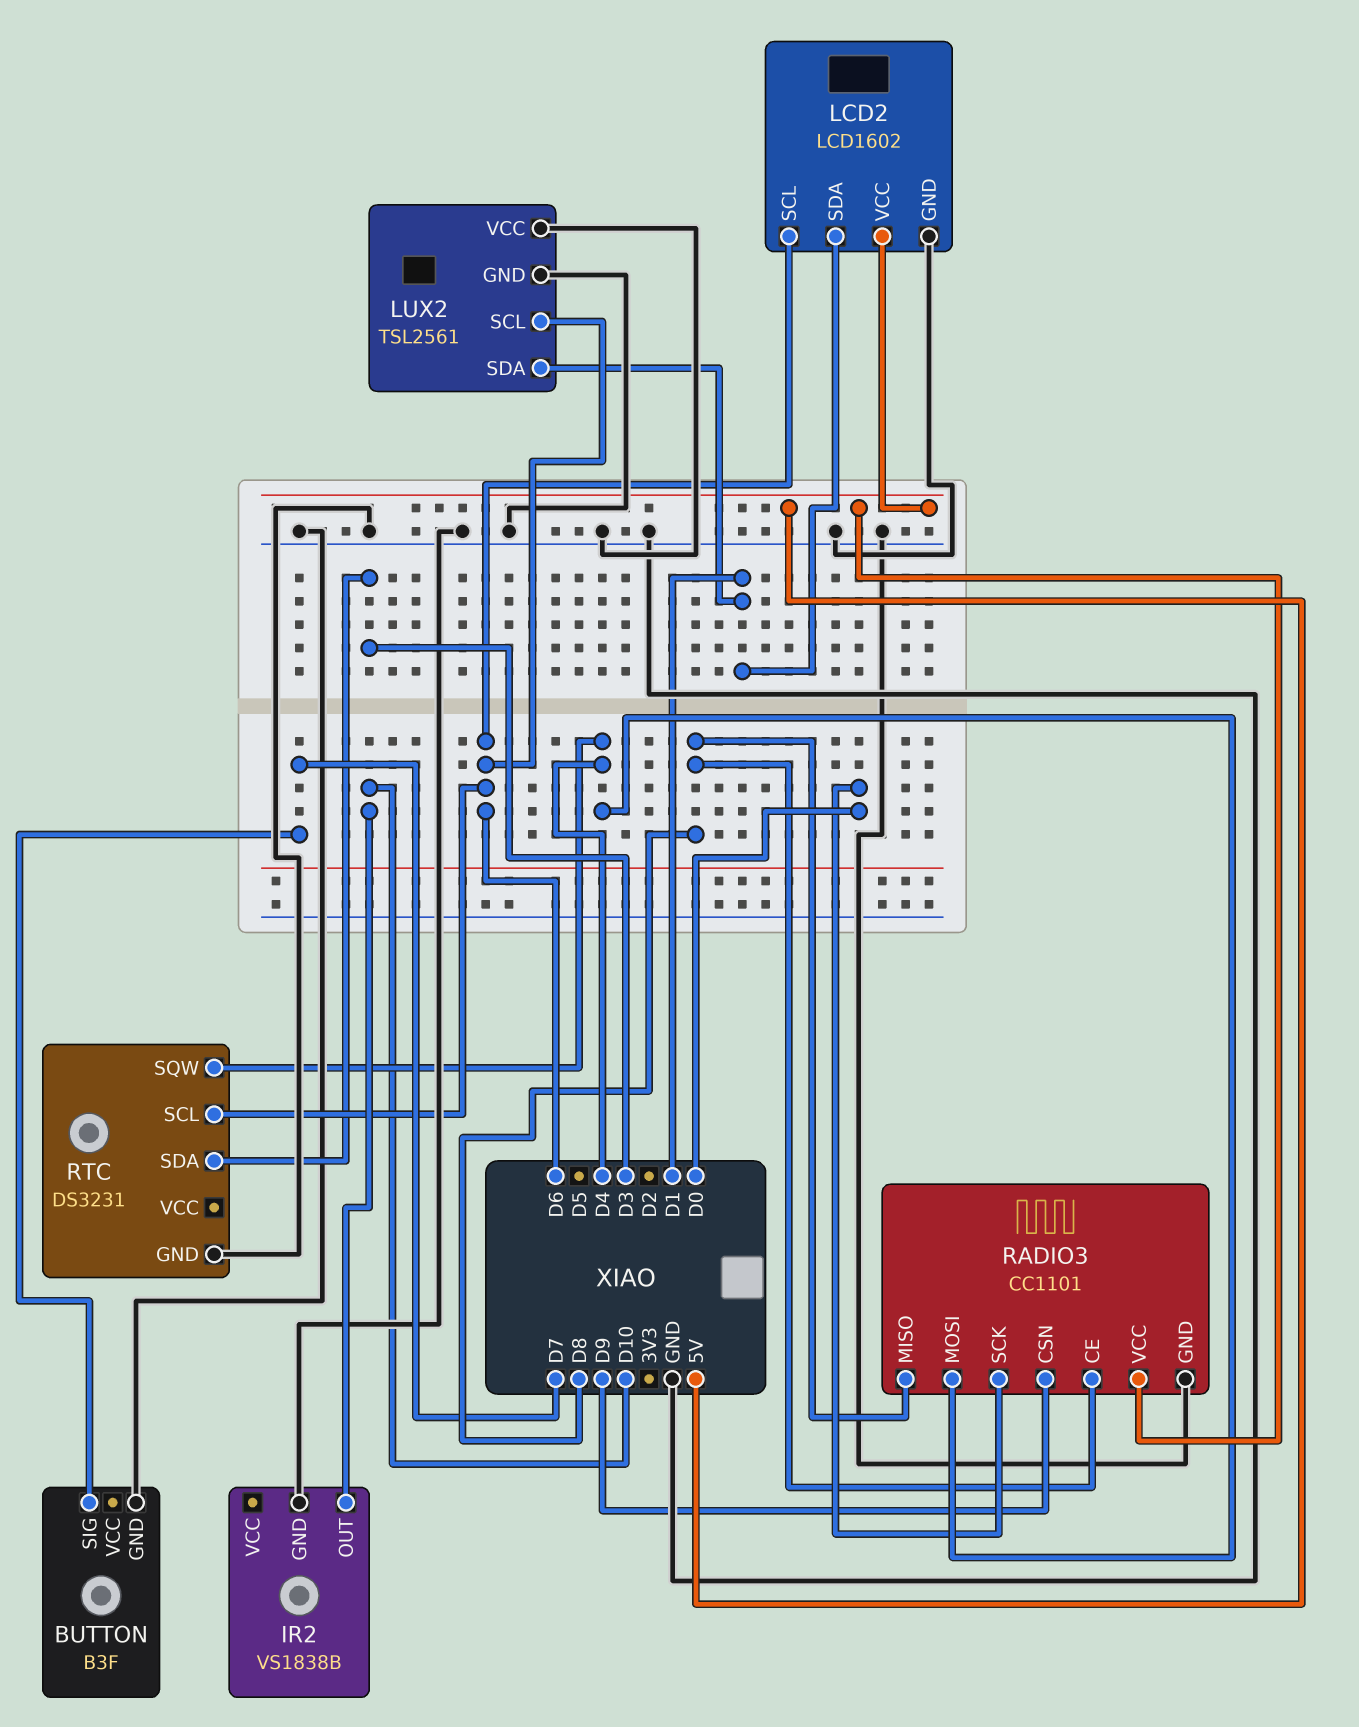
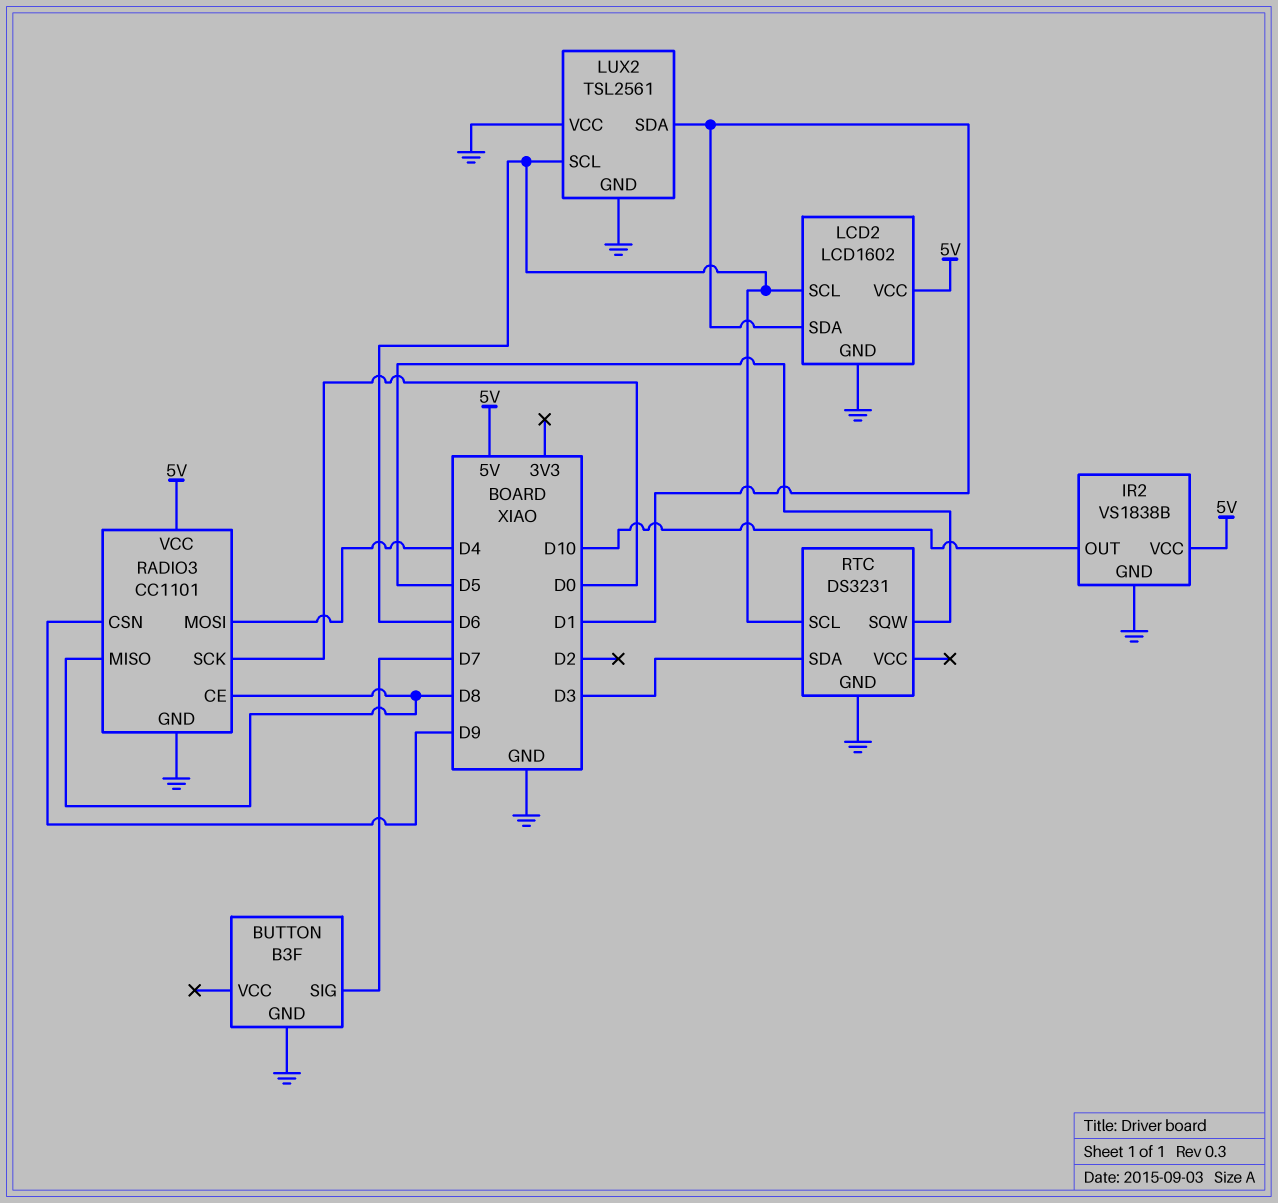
IR2 pin VCC: none -> 5V
RTC pin SQW: D4 -> D5

